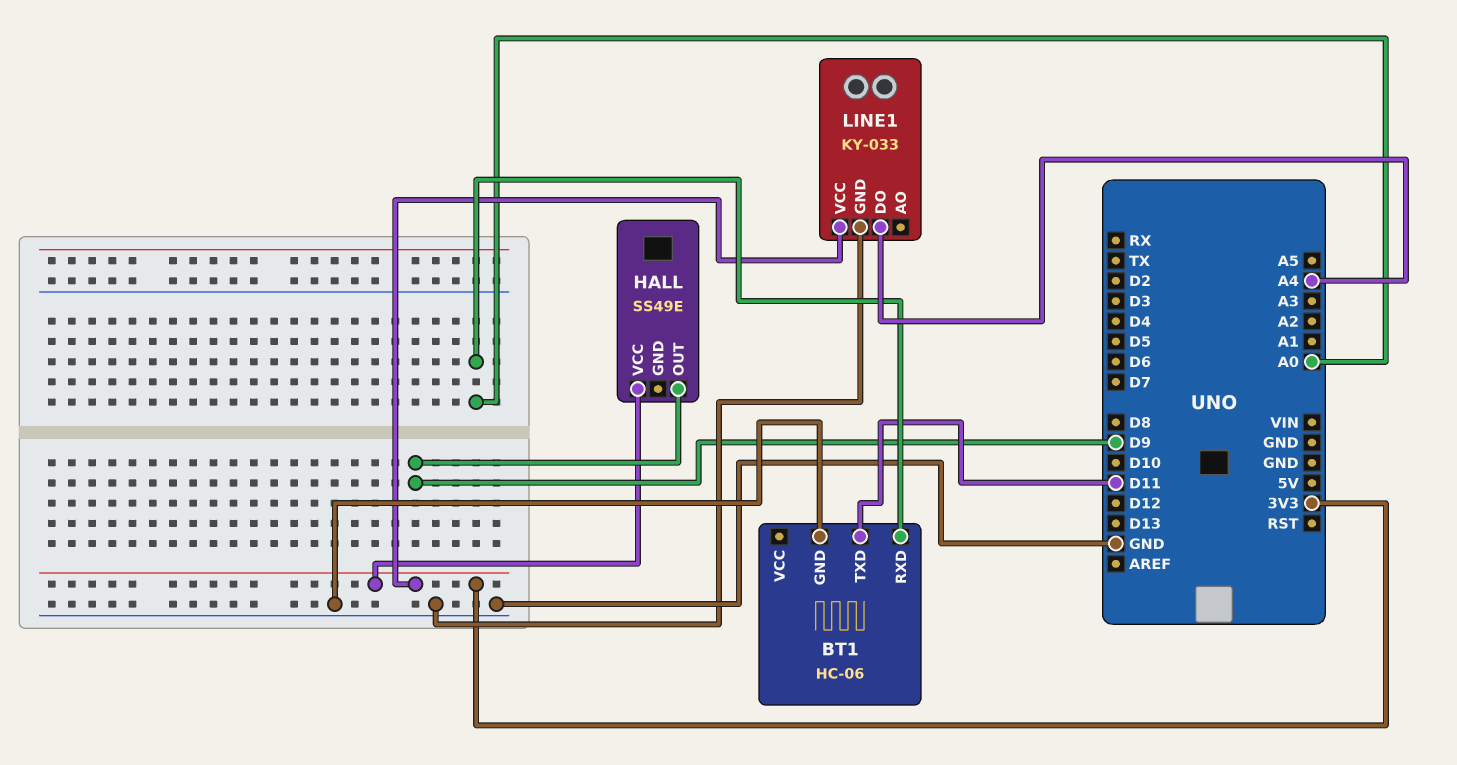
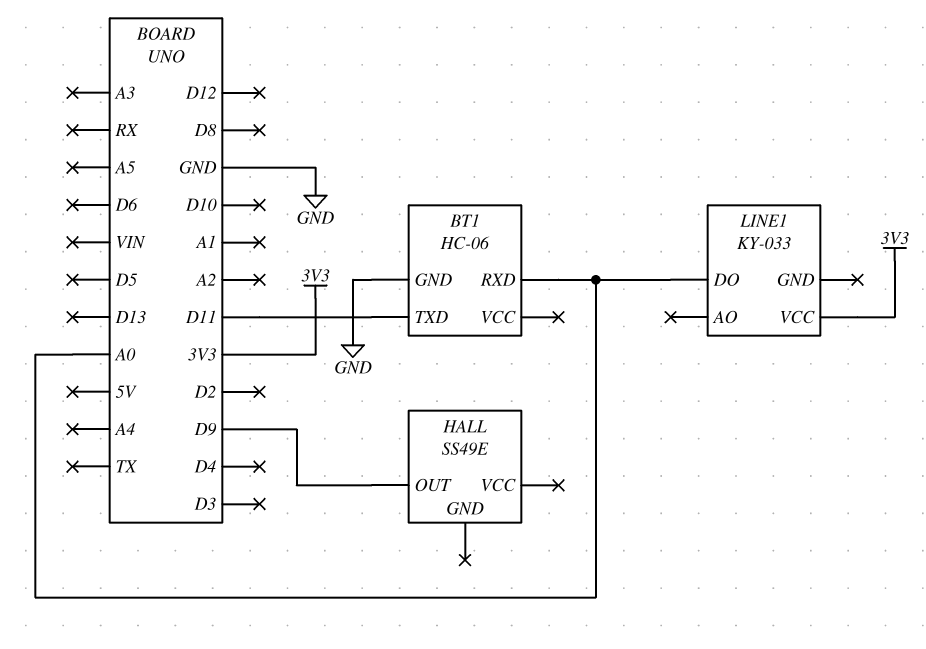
HALL pin VCC: 3V3 -> none
LINE1 pin DO: A4 -> A0
LINE1 pin GND: GND -> none

